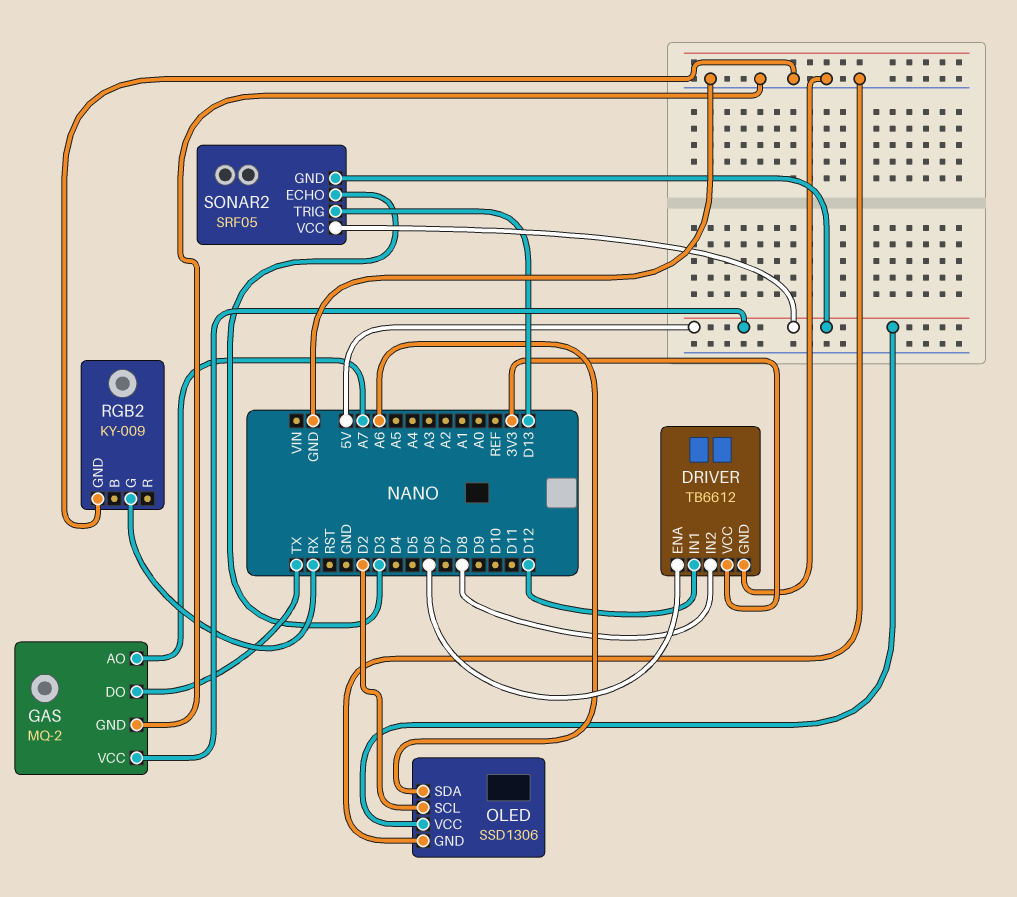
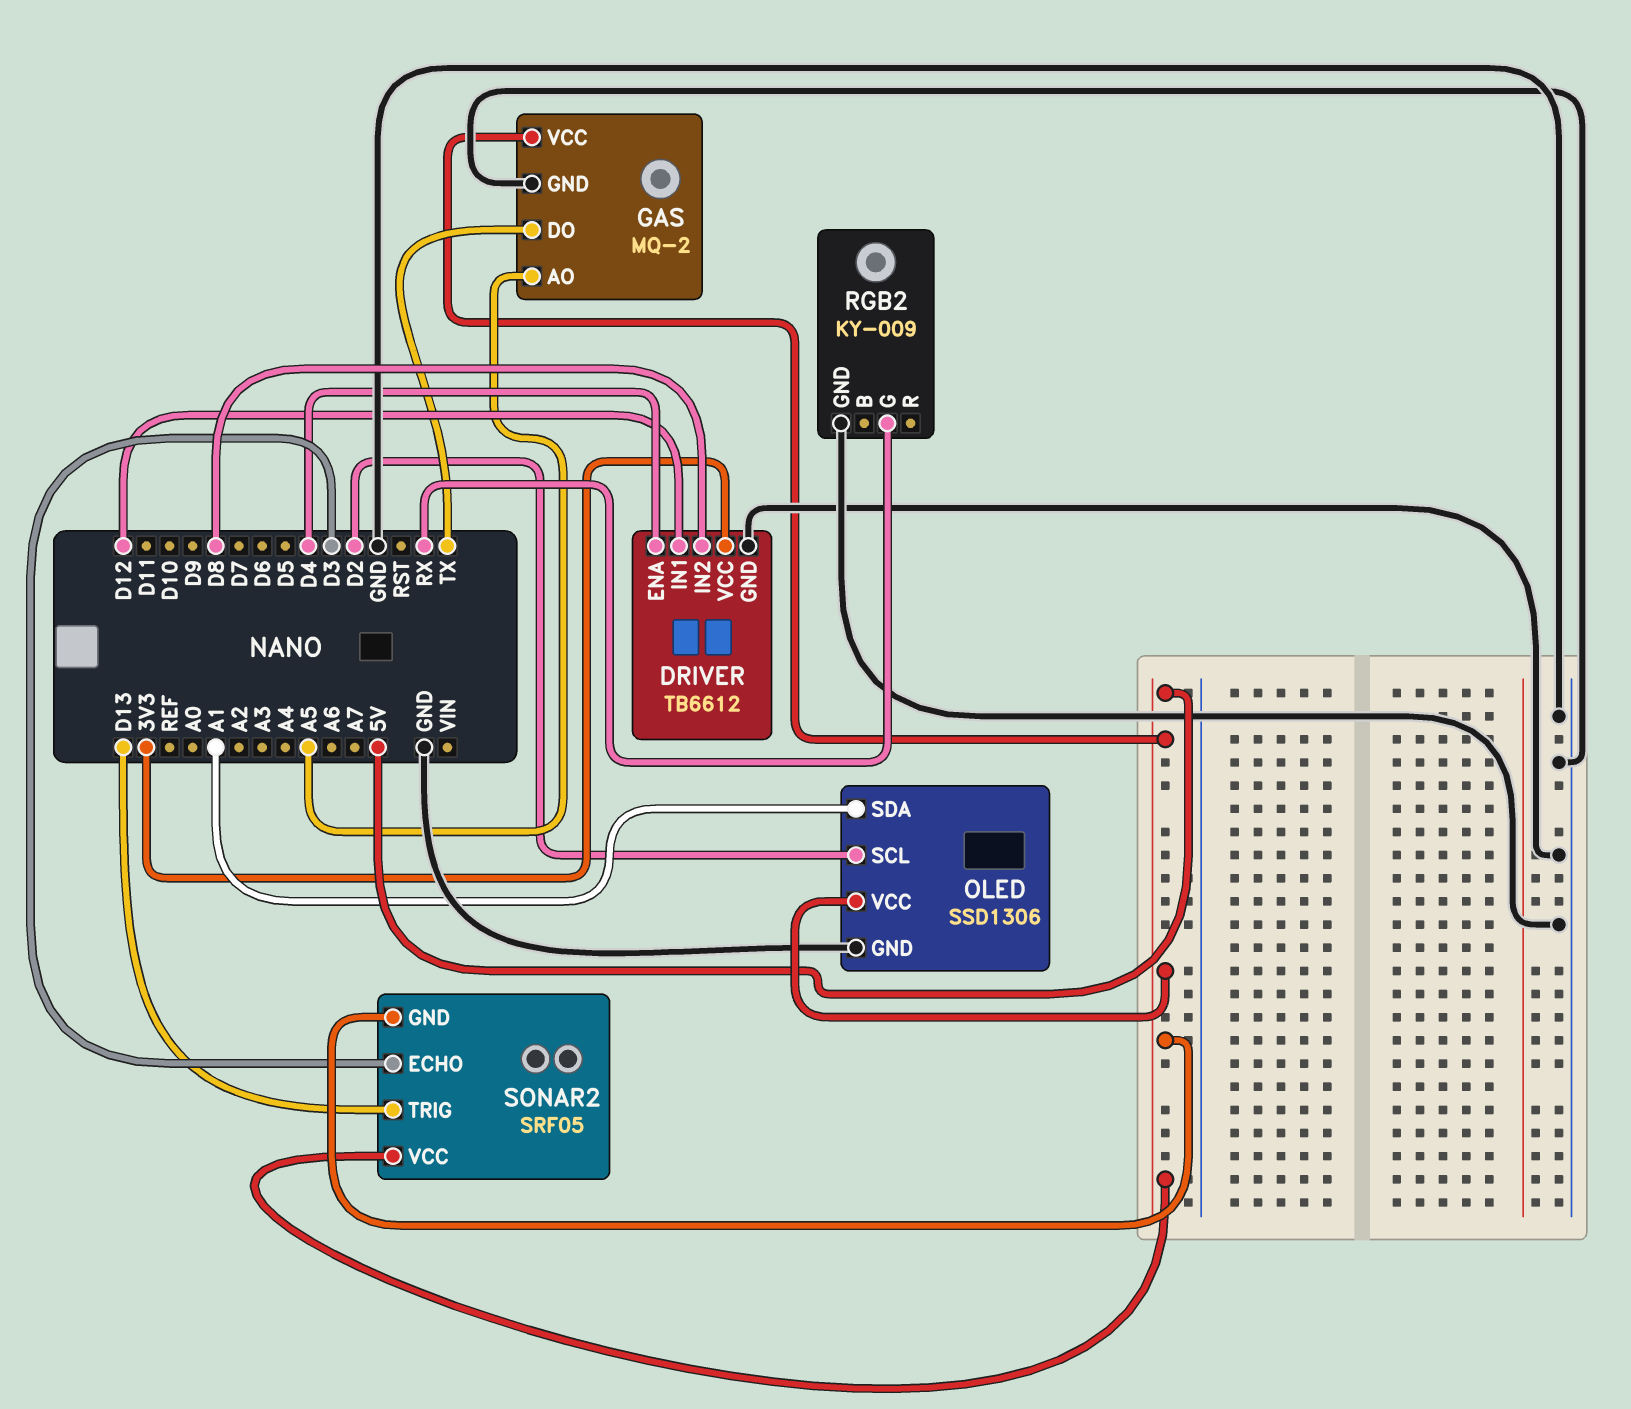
DRIVER pin ENA: D6 -> D4
GAS pin AO: A7 -> A5
OLED pin SDA: A6 -> A1

